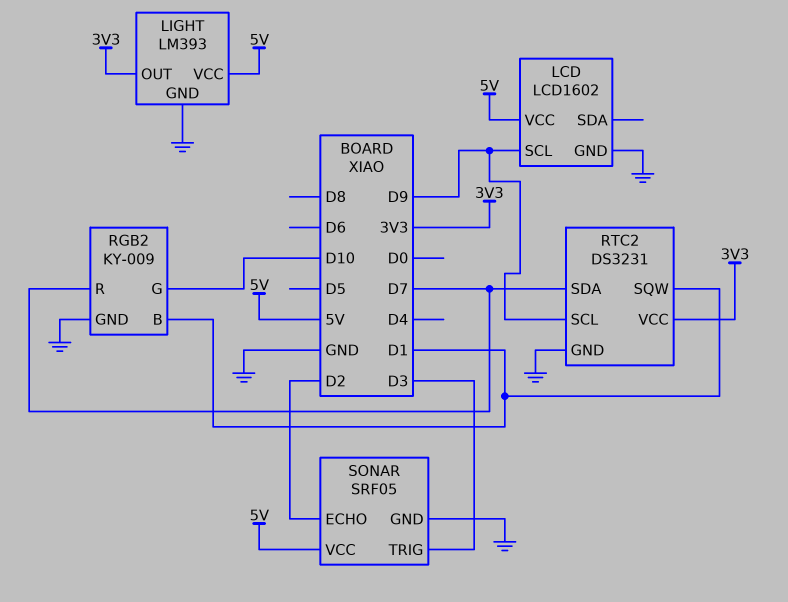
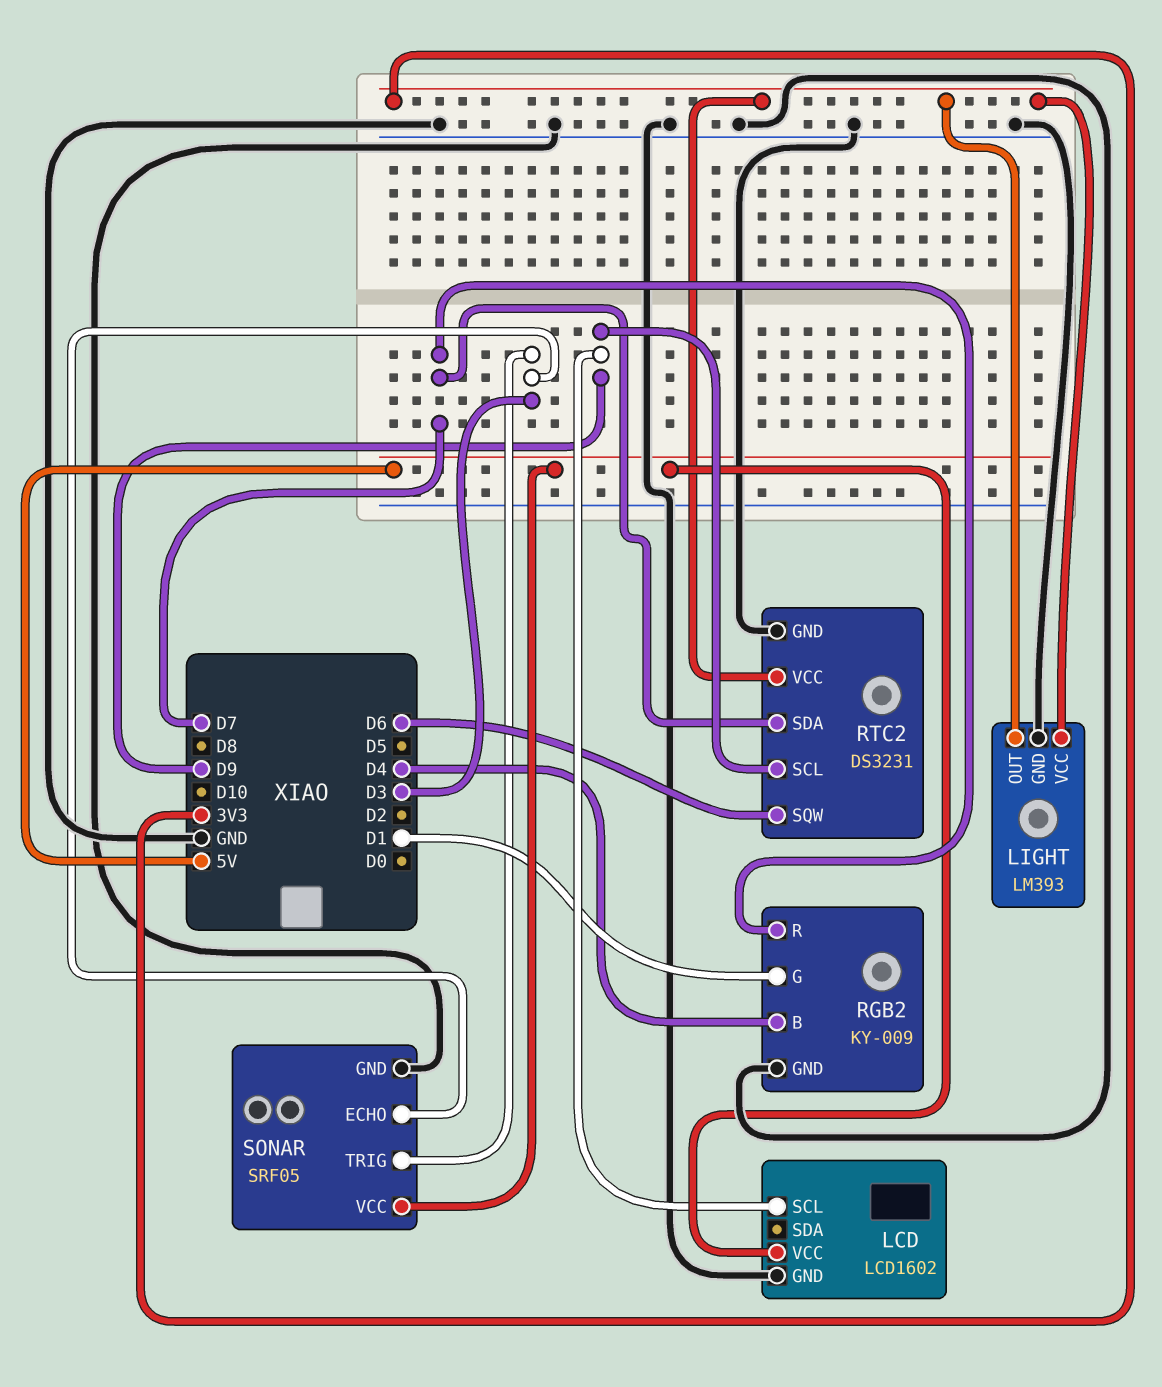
LIGHT pin VCC: 5V -> 3V3
RGB2 pin B: D1 -> D4
RGB2 pin G: D10 -> D1
RTC2 pin SQW: D1 -> D6
SONAR pin ECHO: D2 -> D3

